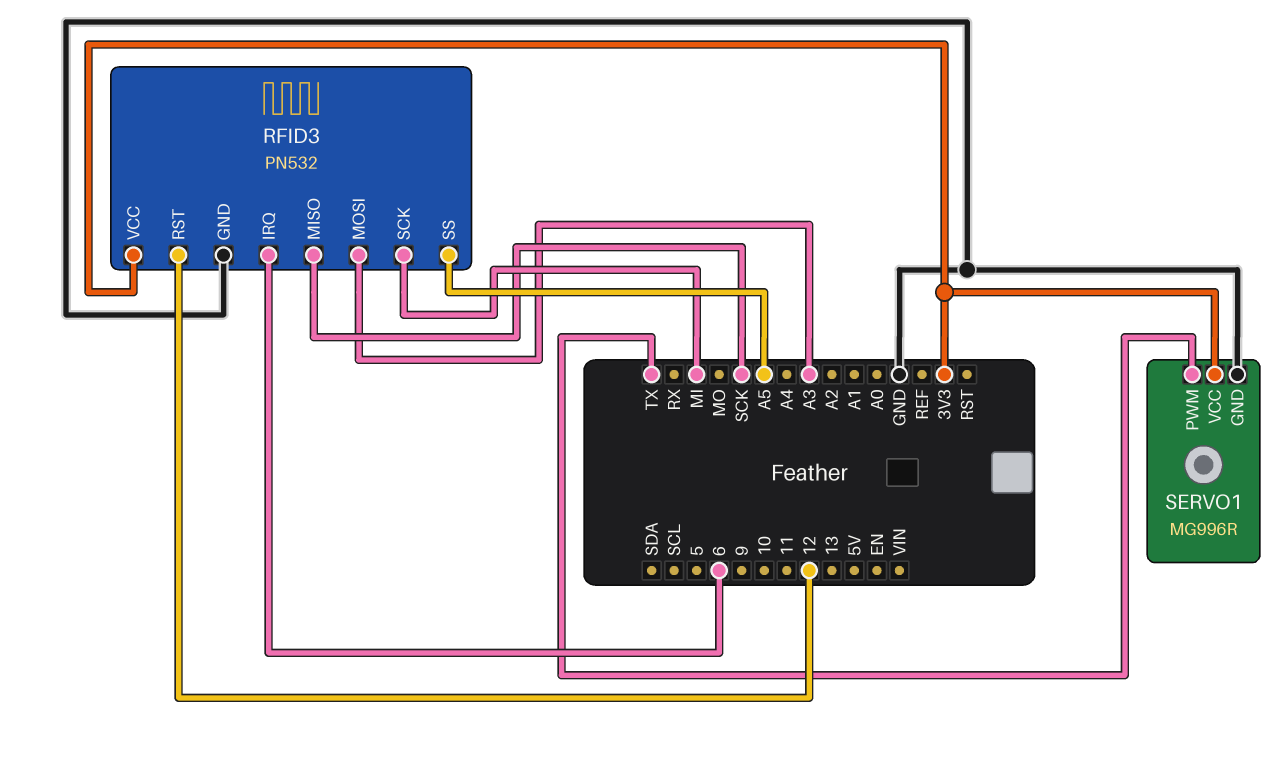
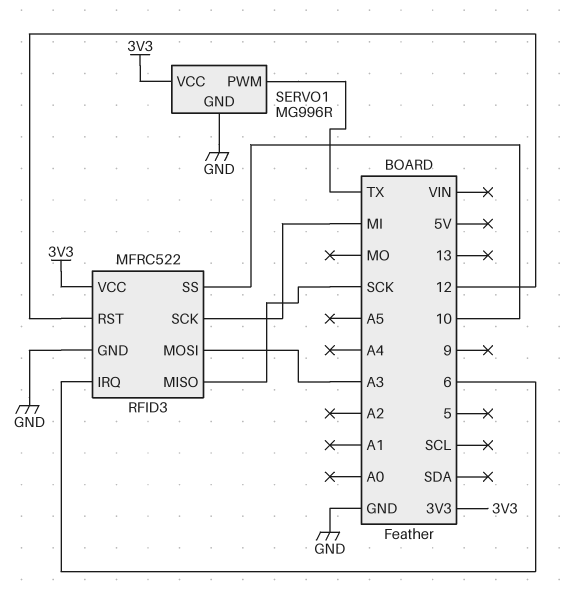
RFID3: PN532 -> MFRC522
RFID3 pin SS: A5 -> 10

